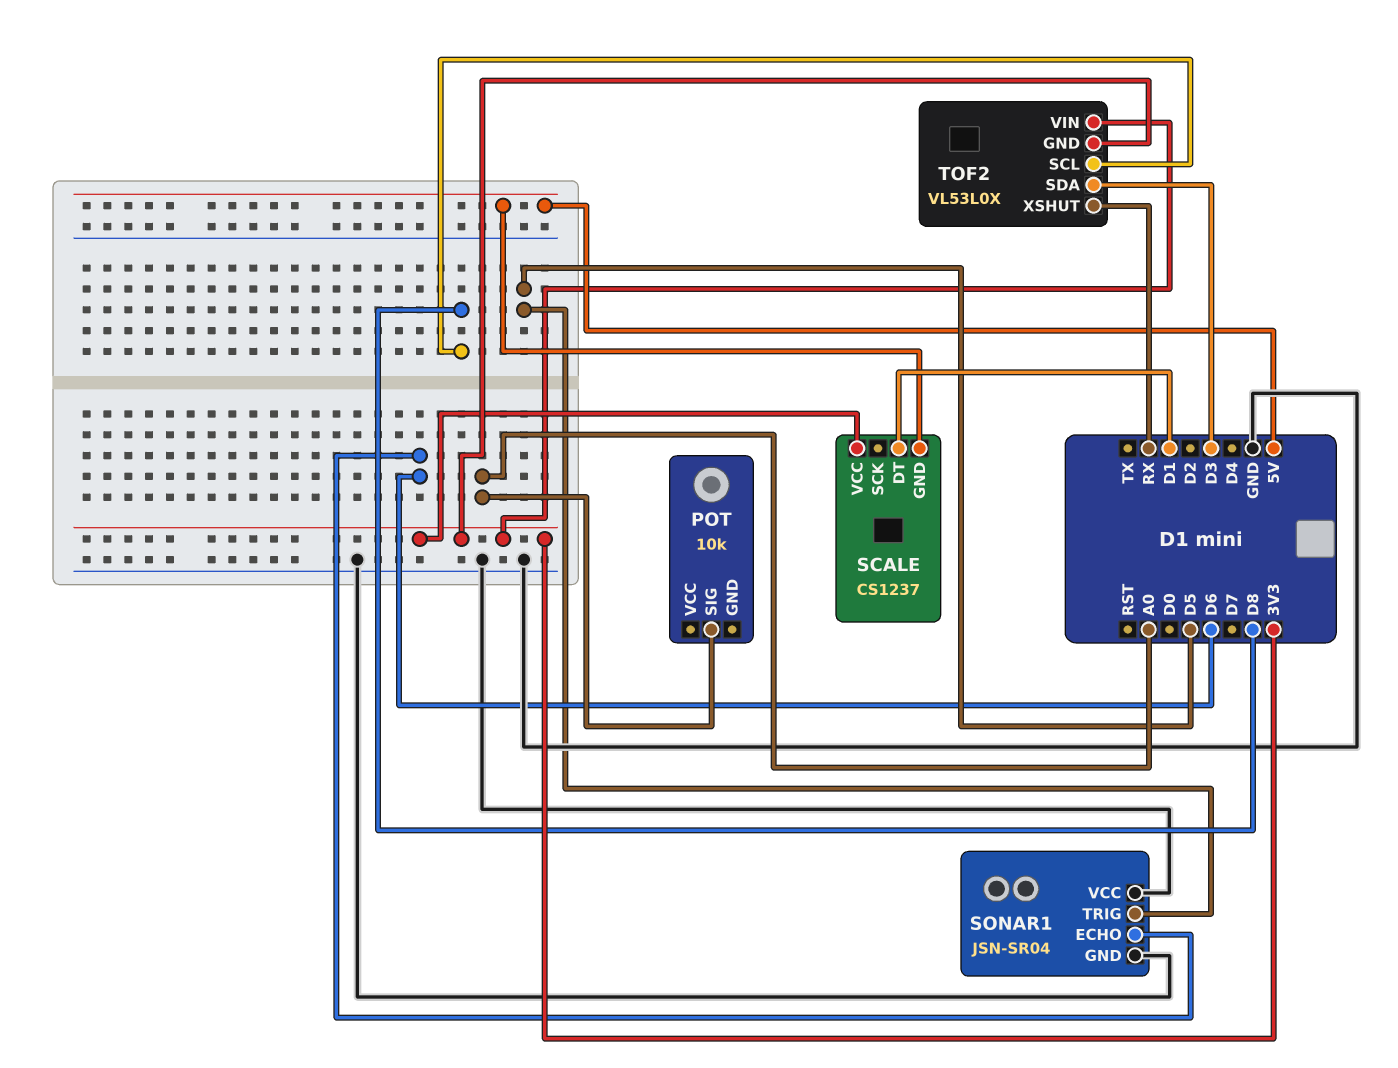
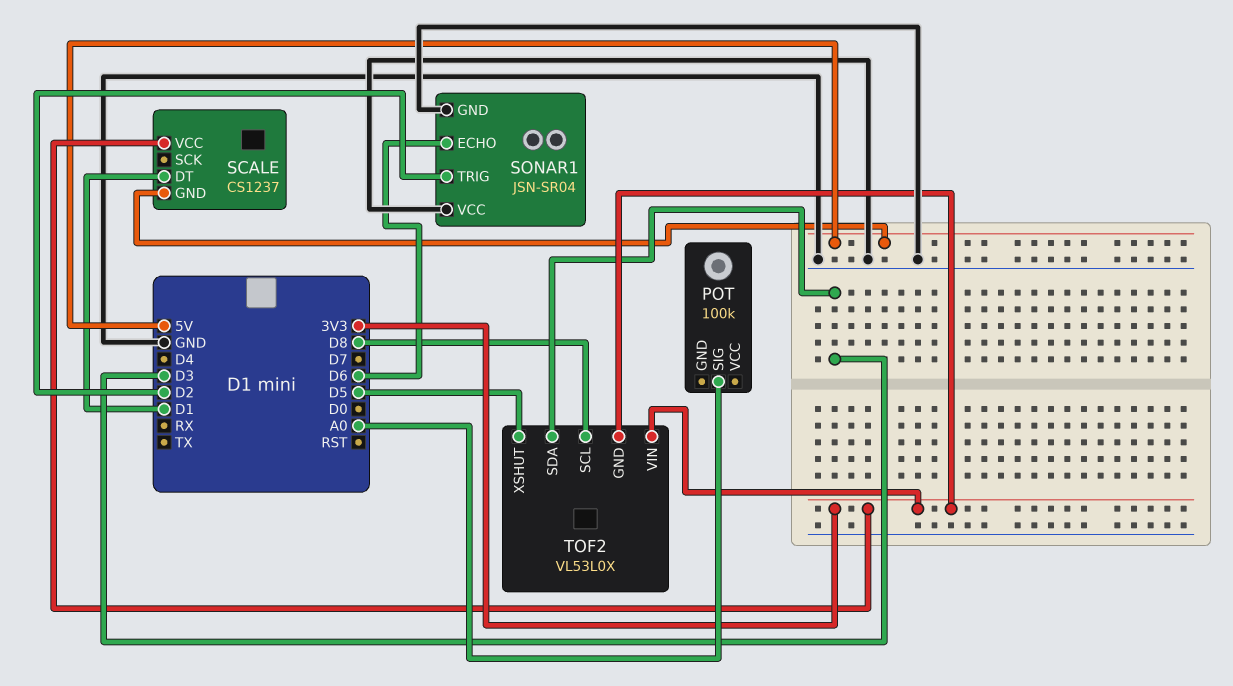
POT: 10k -> 100k
SONAR1 pin TRIG: D5 -> D2
TOF2 pin XSHUT: RX -> D5

